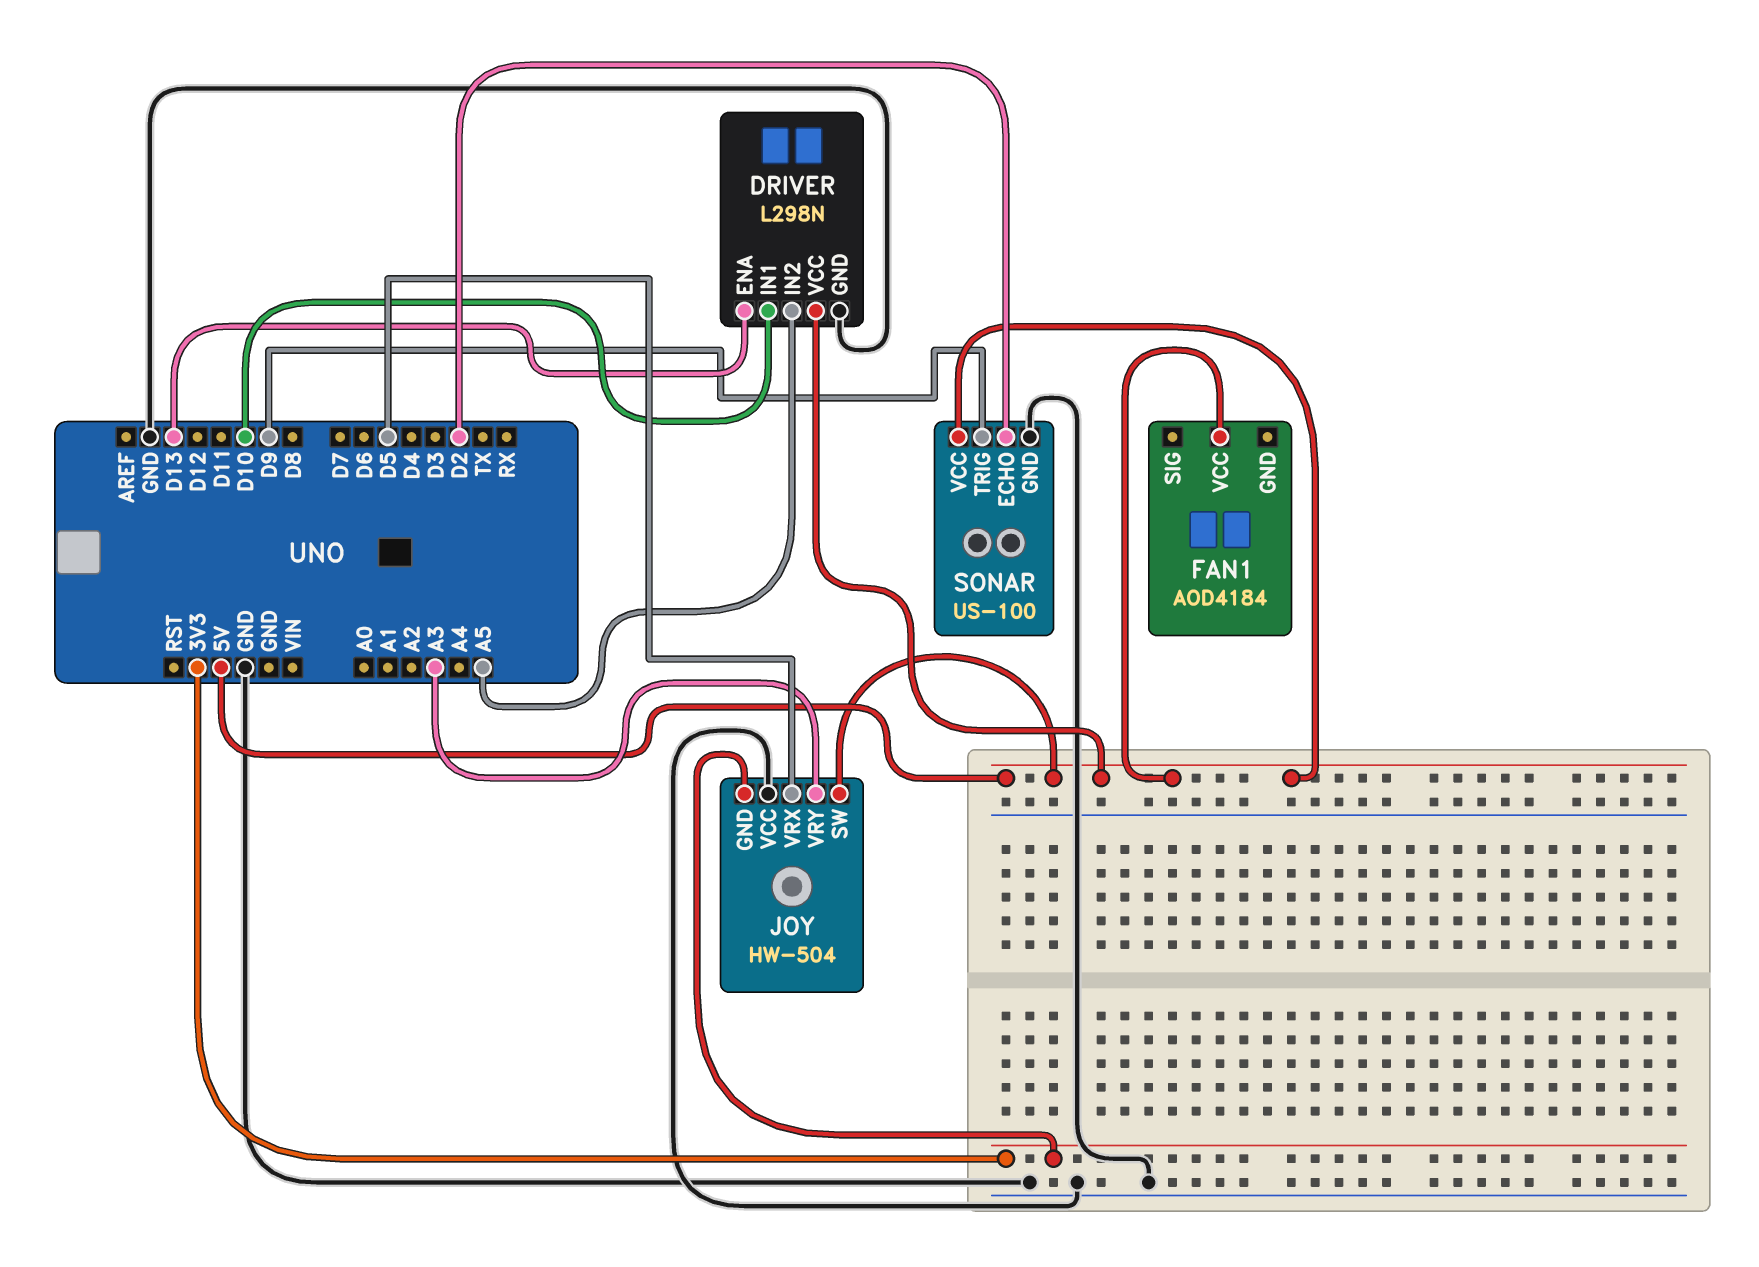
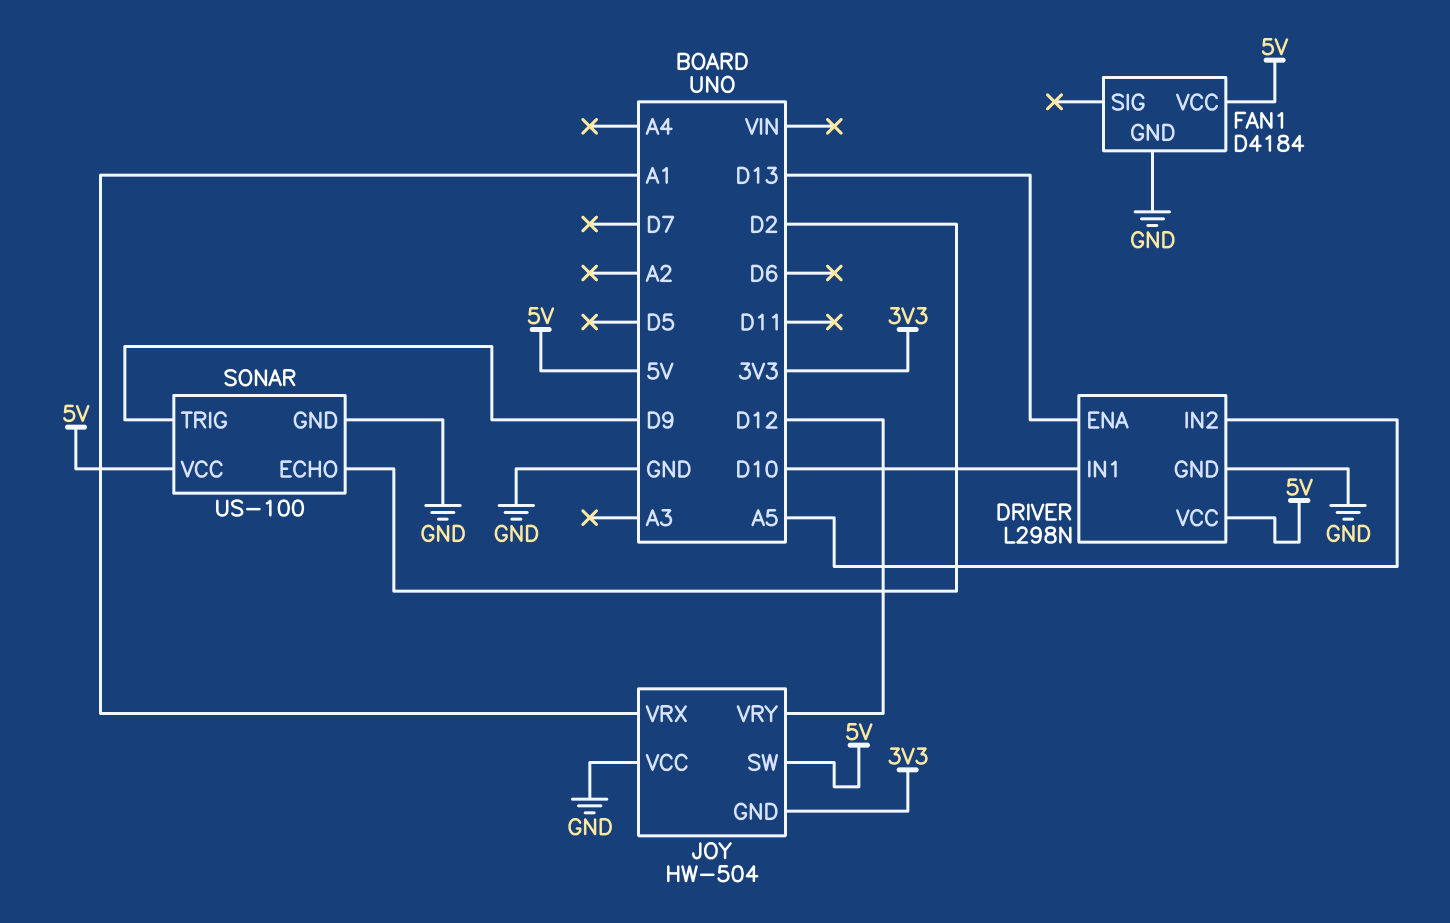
FAN1: AOD4184 -> D4184
FAN1 pin GND: none -> GND
JOY pin VRX: D5 -> A1
JOY pin VRY: A3 -> D12

